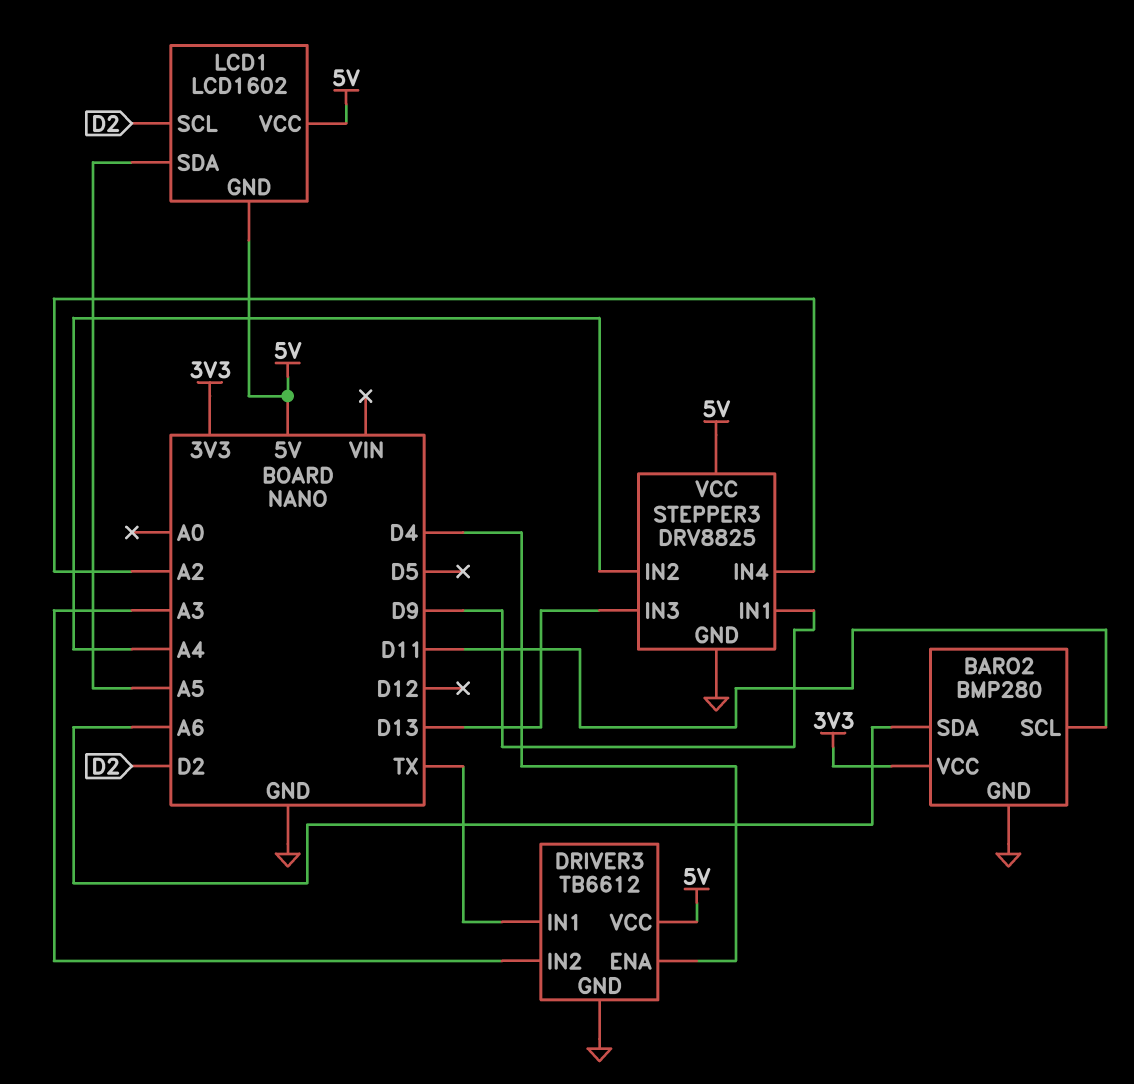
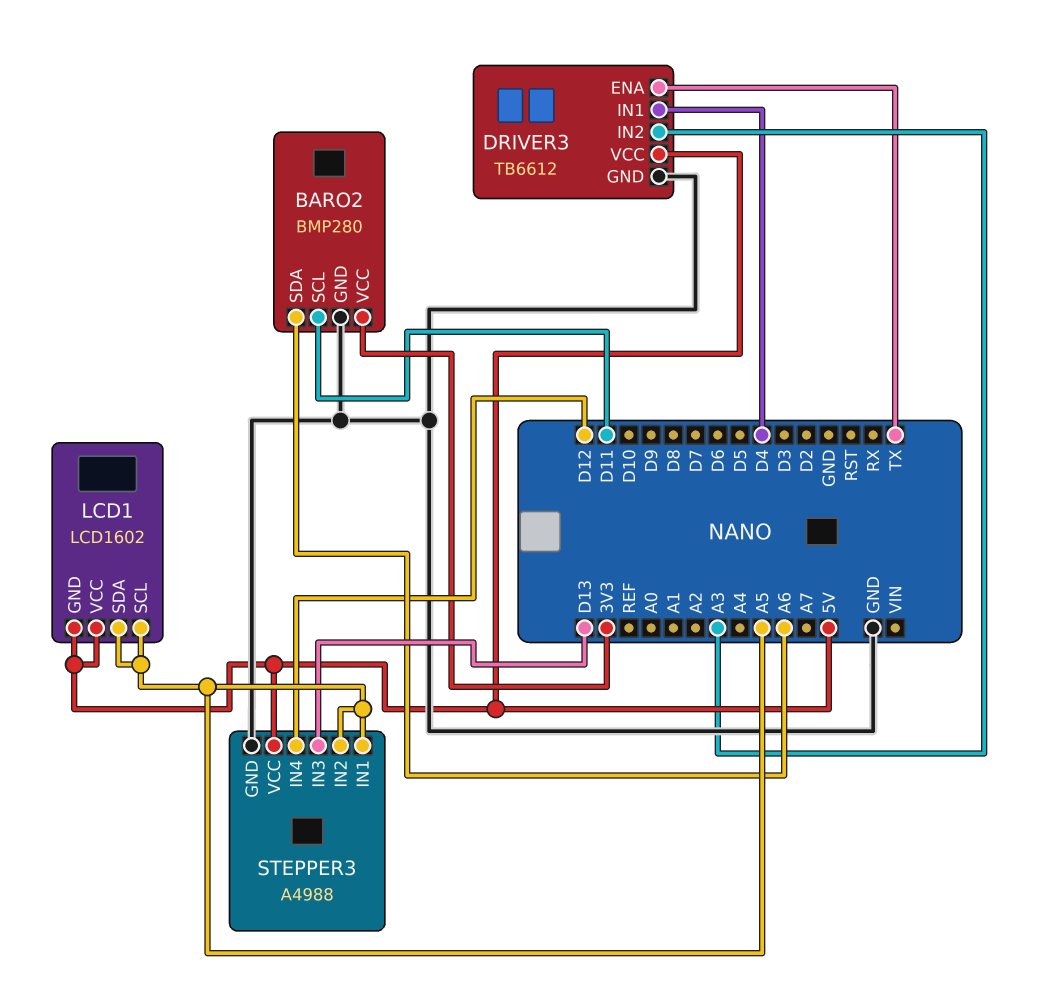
DRIVER3 pin ENA: D4 -> TX
DRIVER3 pin IN1: TX -> D4
LCD1 pin SCL: D2 -> A5
STEPPER3: DRV8825 -> A4988
STEPPER3 pin IN1: D9 -> A5
STEPPER3 pin IN2: A4 -> A5
STEPPER3 pin IN4: A2 -> D12

